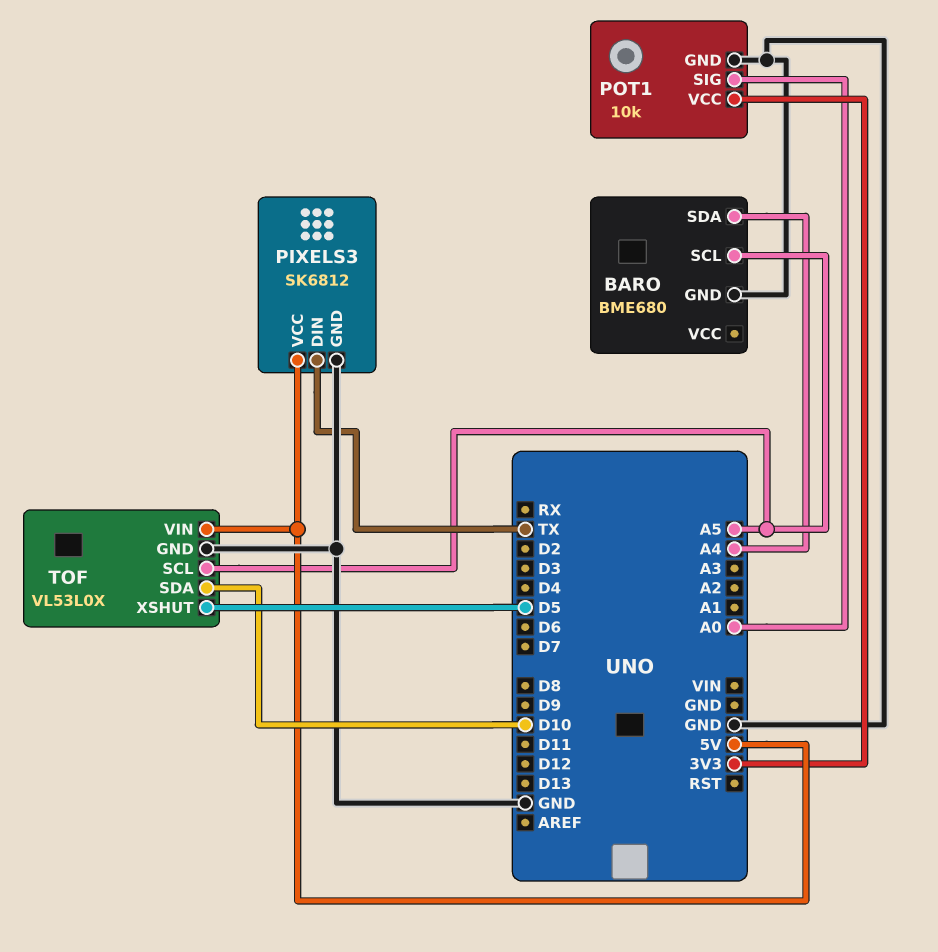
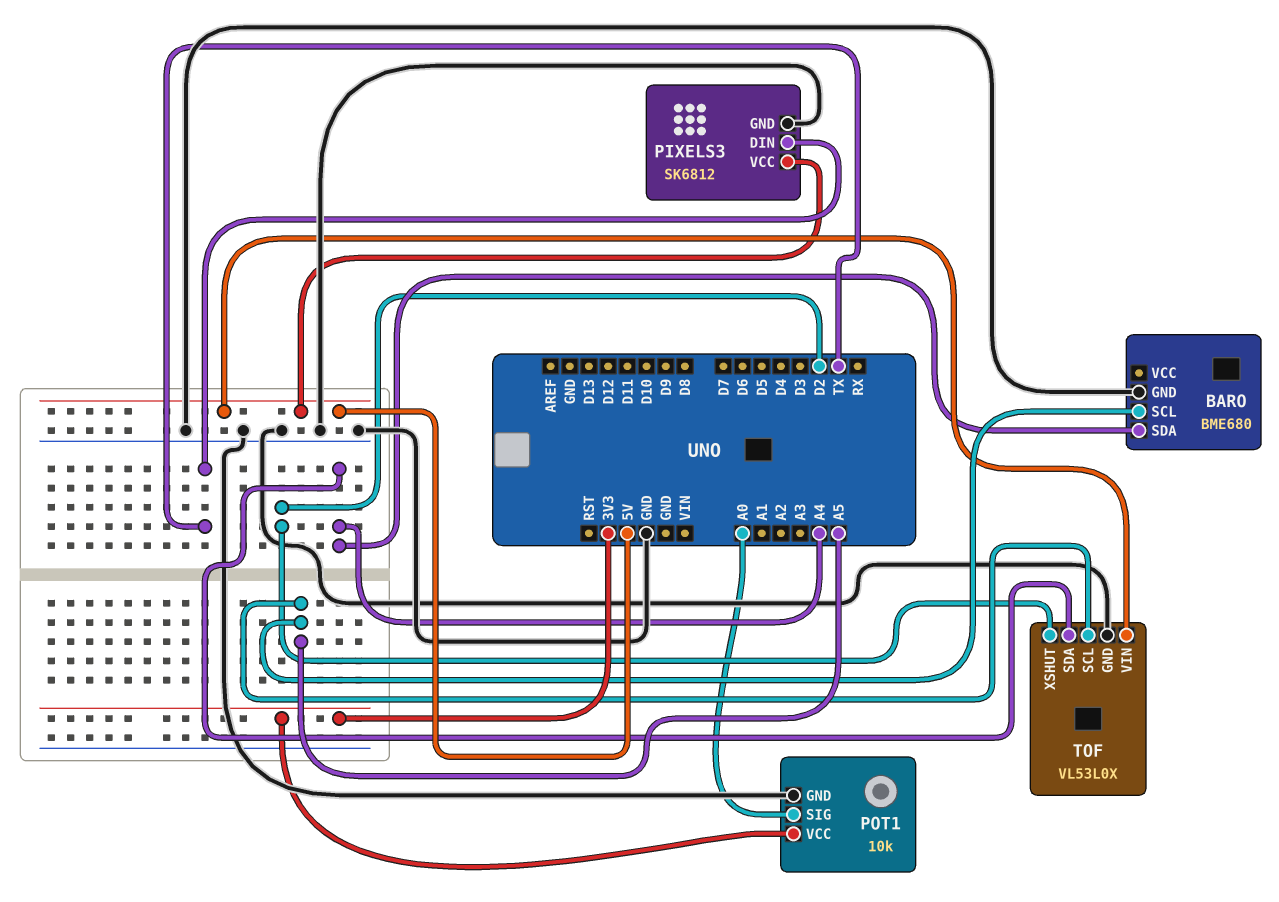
TOF pin SDA: D10 -> A4
TOF pin XSHUT: D5 -> D2

